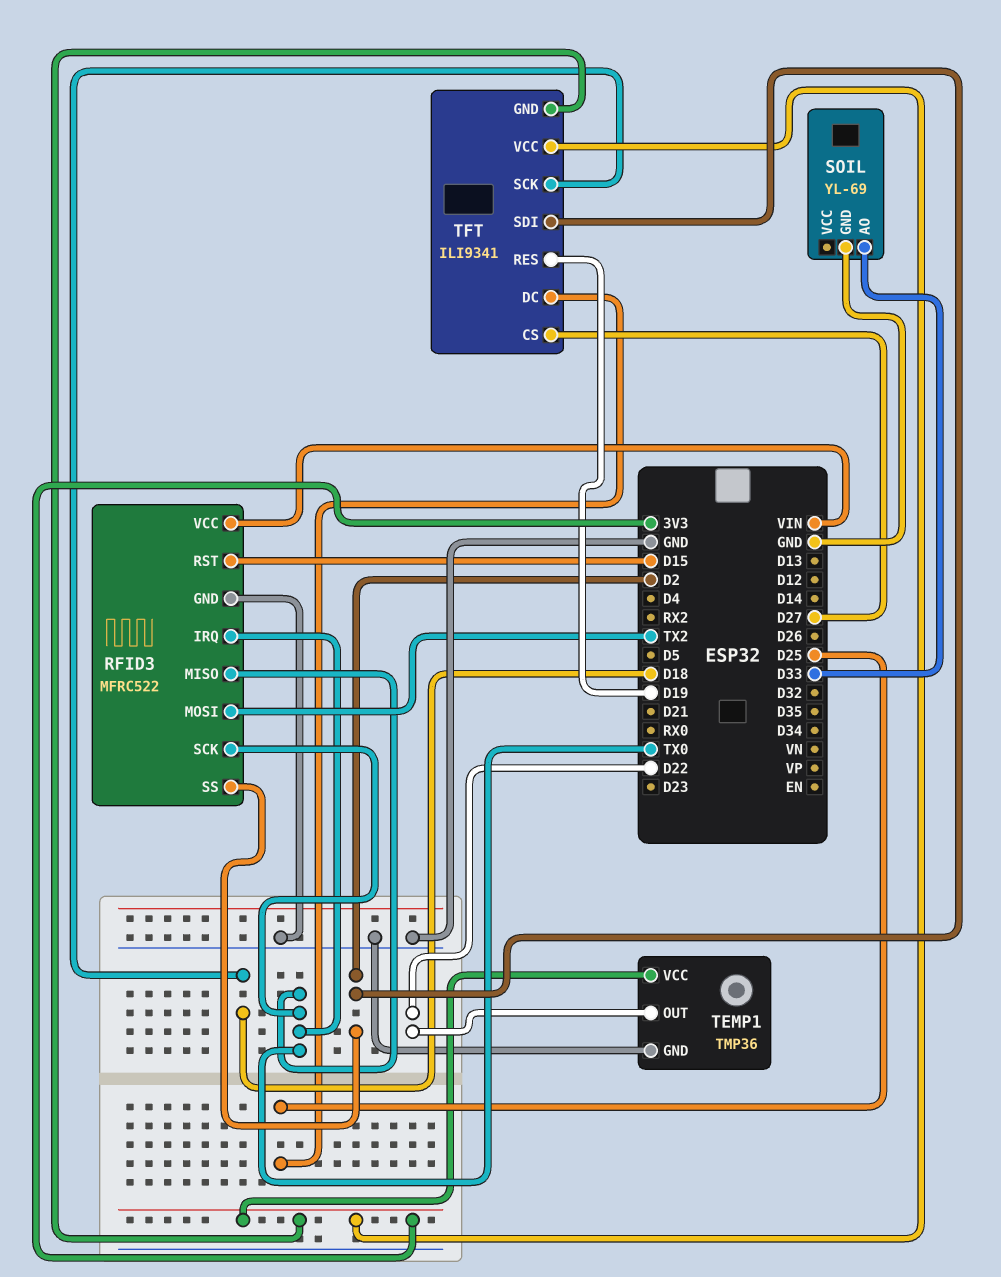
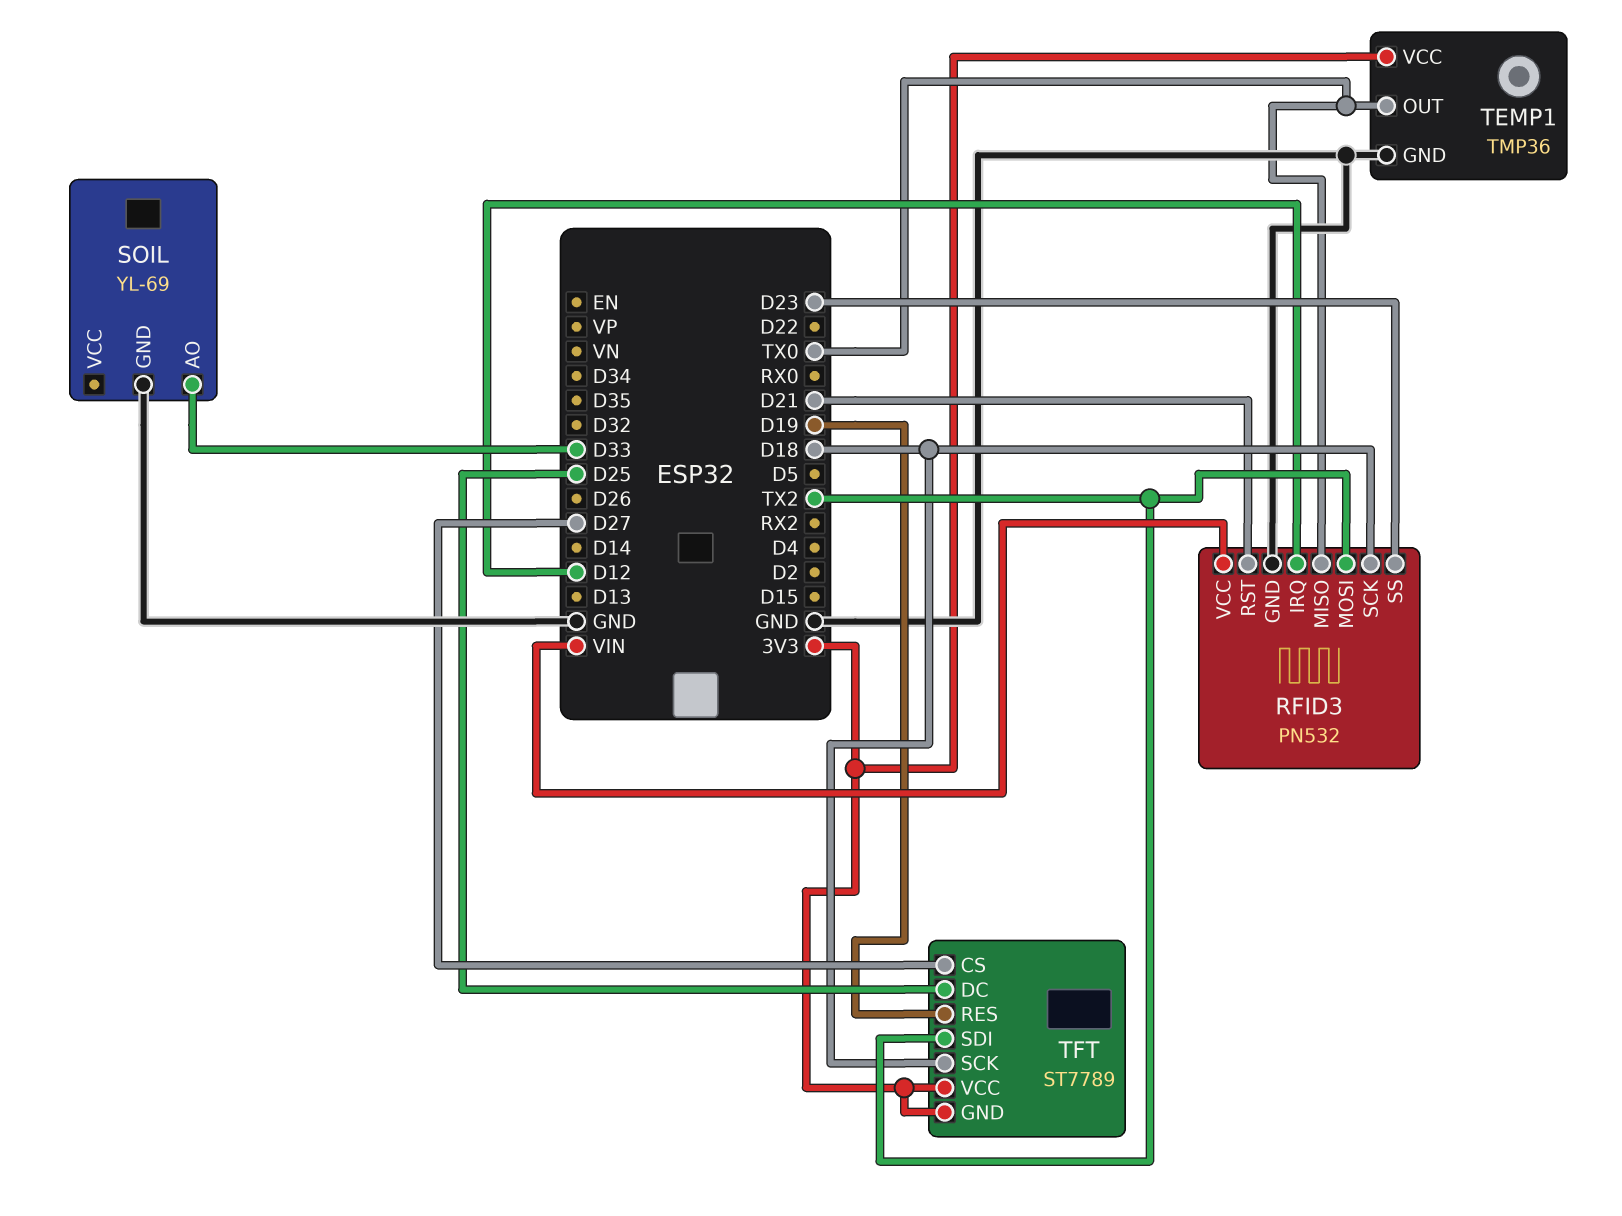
RFID3: MFRC522 -> PN532
RFID3 pin IRQ: TX0 -> D12
RFID3 pin RST: D15 -> D21
RFID3 pin SCK: TX0 -> D18
RFID3 pin SS: D2 -> D23
TEMP1 pin OUT: D22 -> TX0
TFT: ILI9341 -> ST7789
TFT pin SDI: D2 -> TX2

